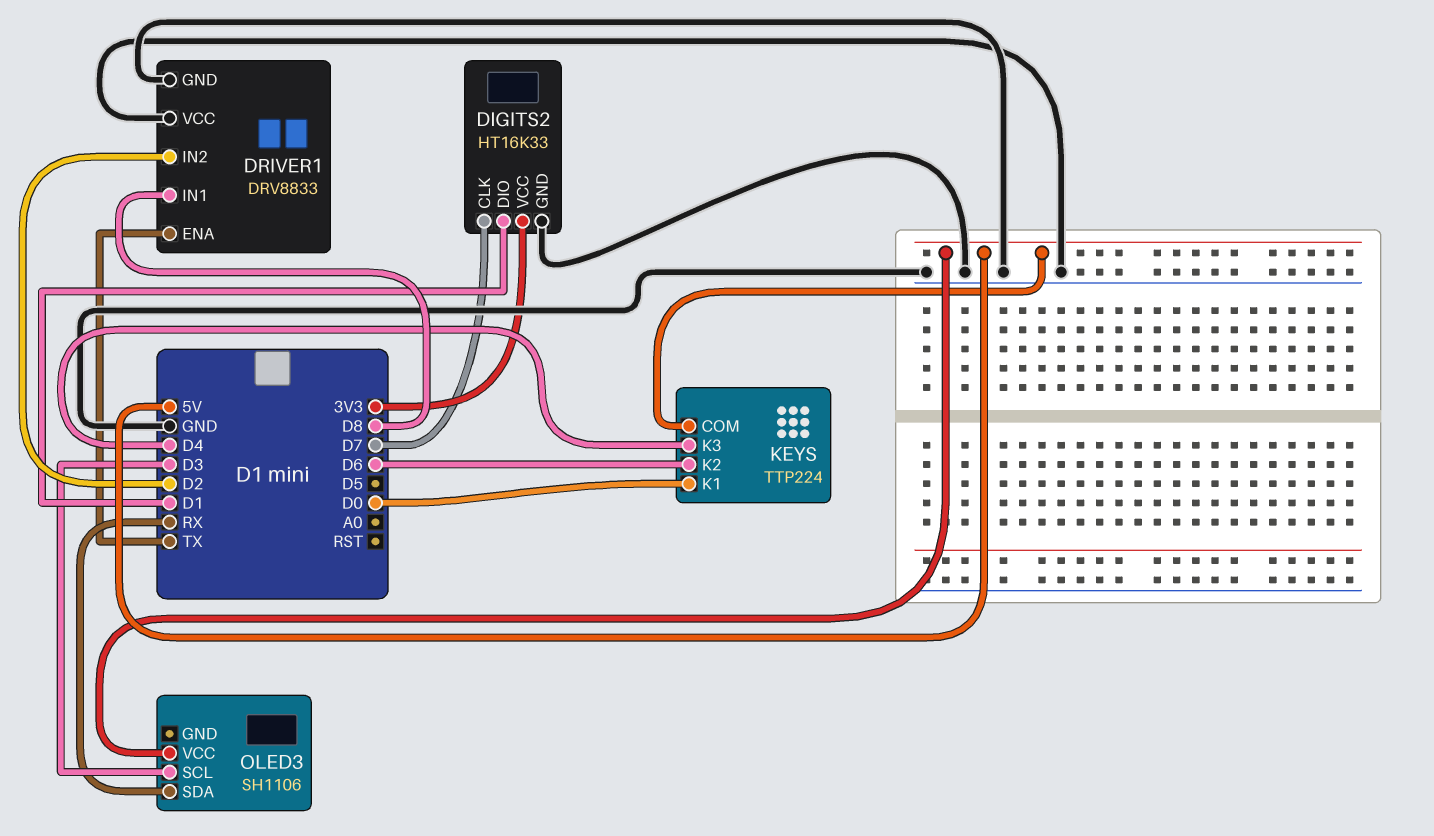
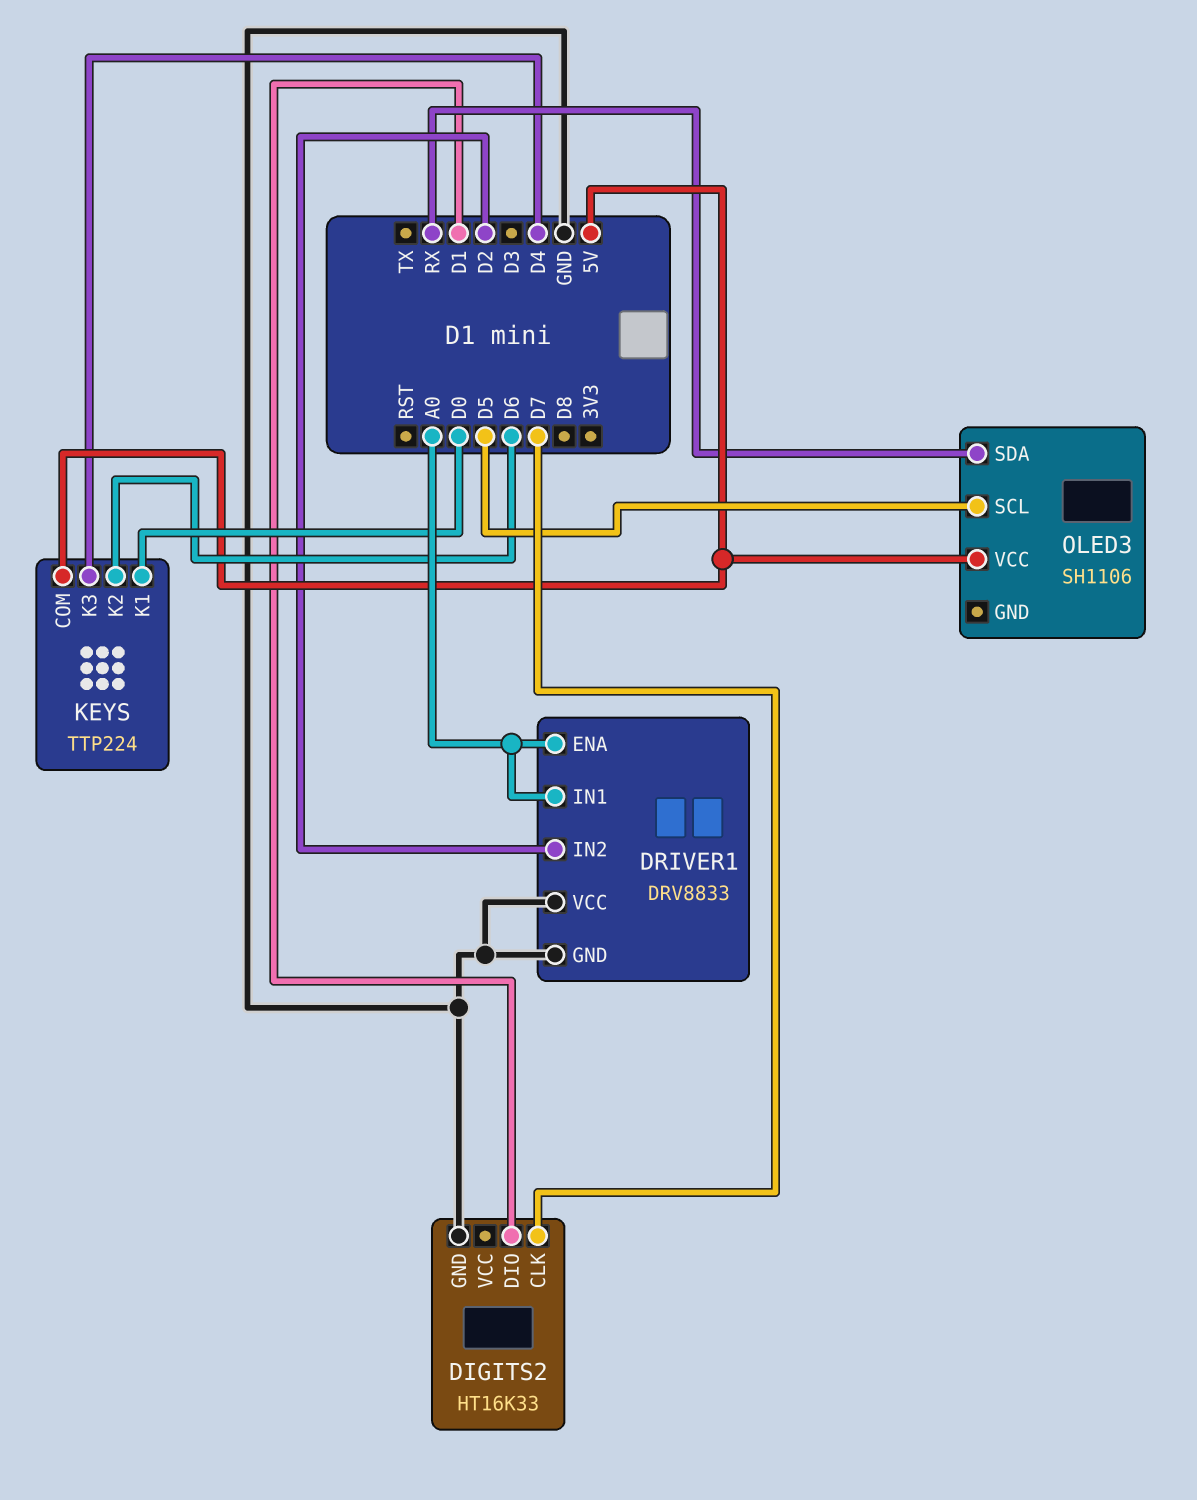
DIGITS2 pin VCC: 3V3 -> none
DRIVER1 pin ENA: TX -> A0
DRIVER1 pin IN1: D8 -> A0
OLED3 pin SCL: D3 -> D5

